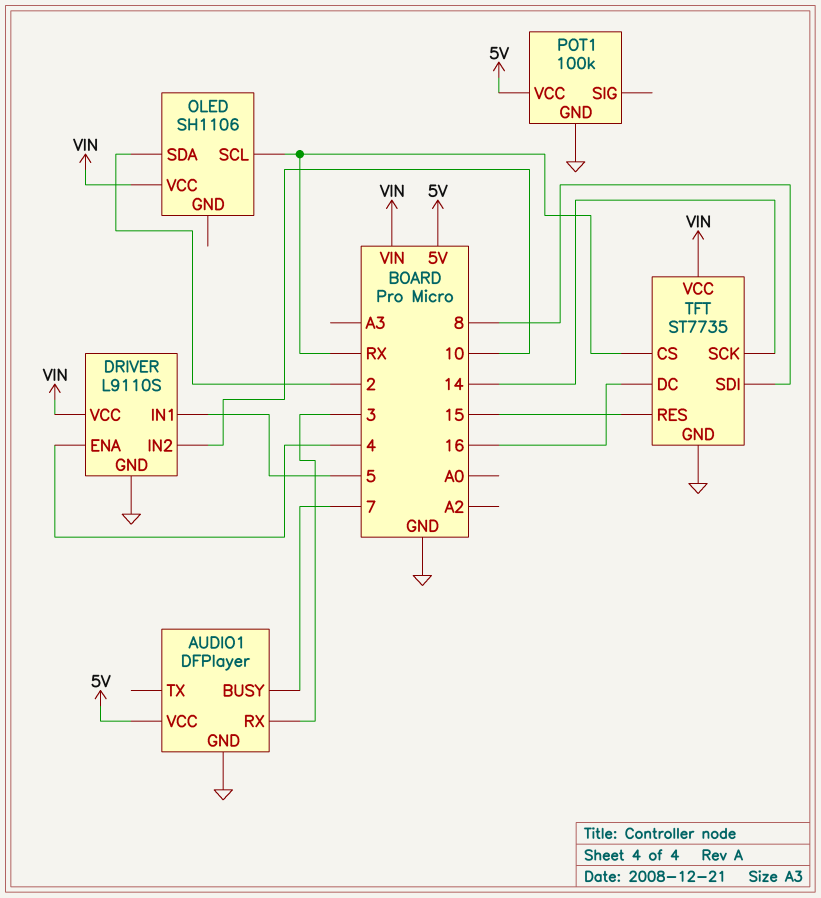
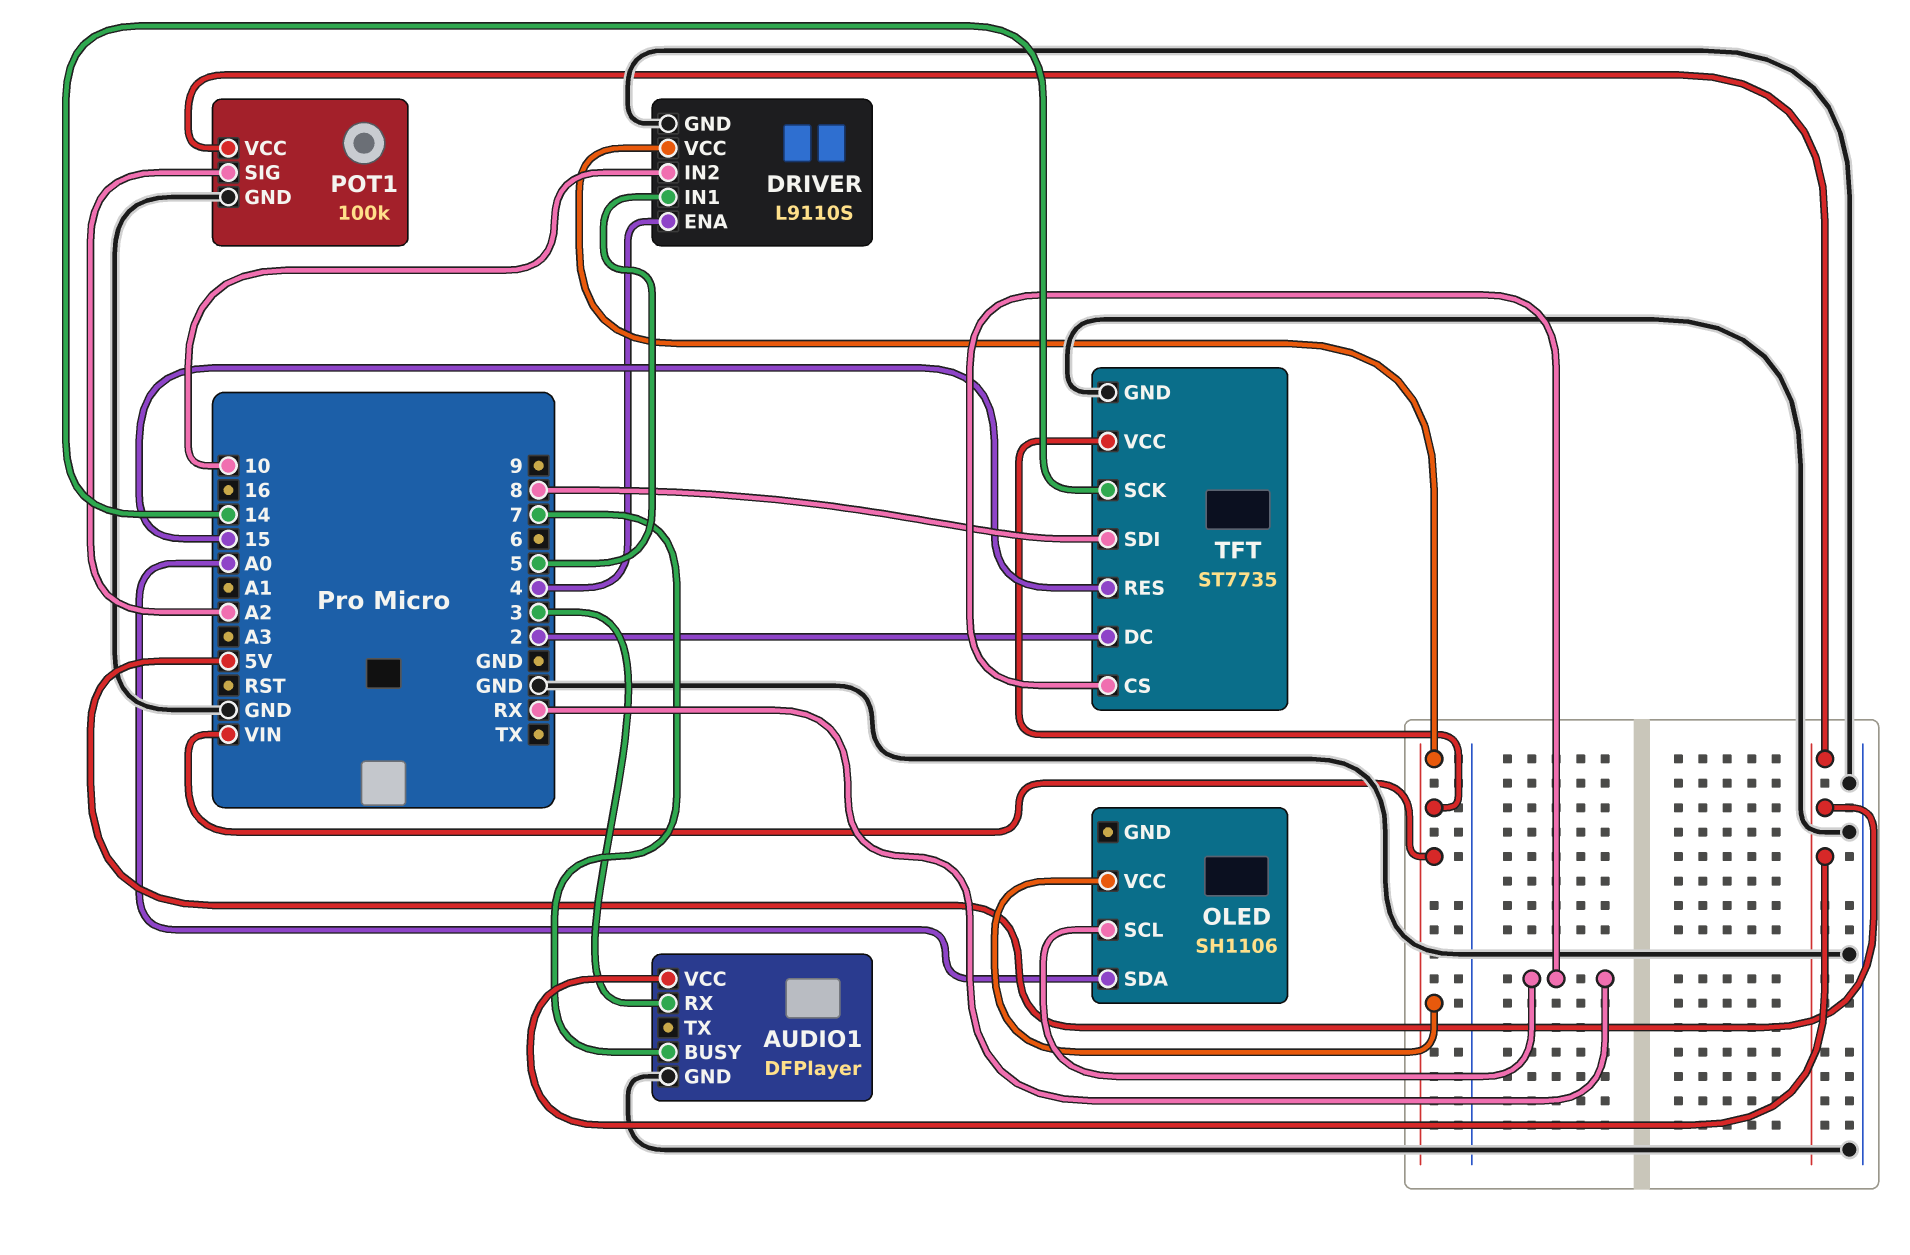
OLED pin SDA: 2 -> A0
POT1 pin SIG: none -> A2
TFT pin DC: 16 -> 2

